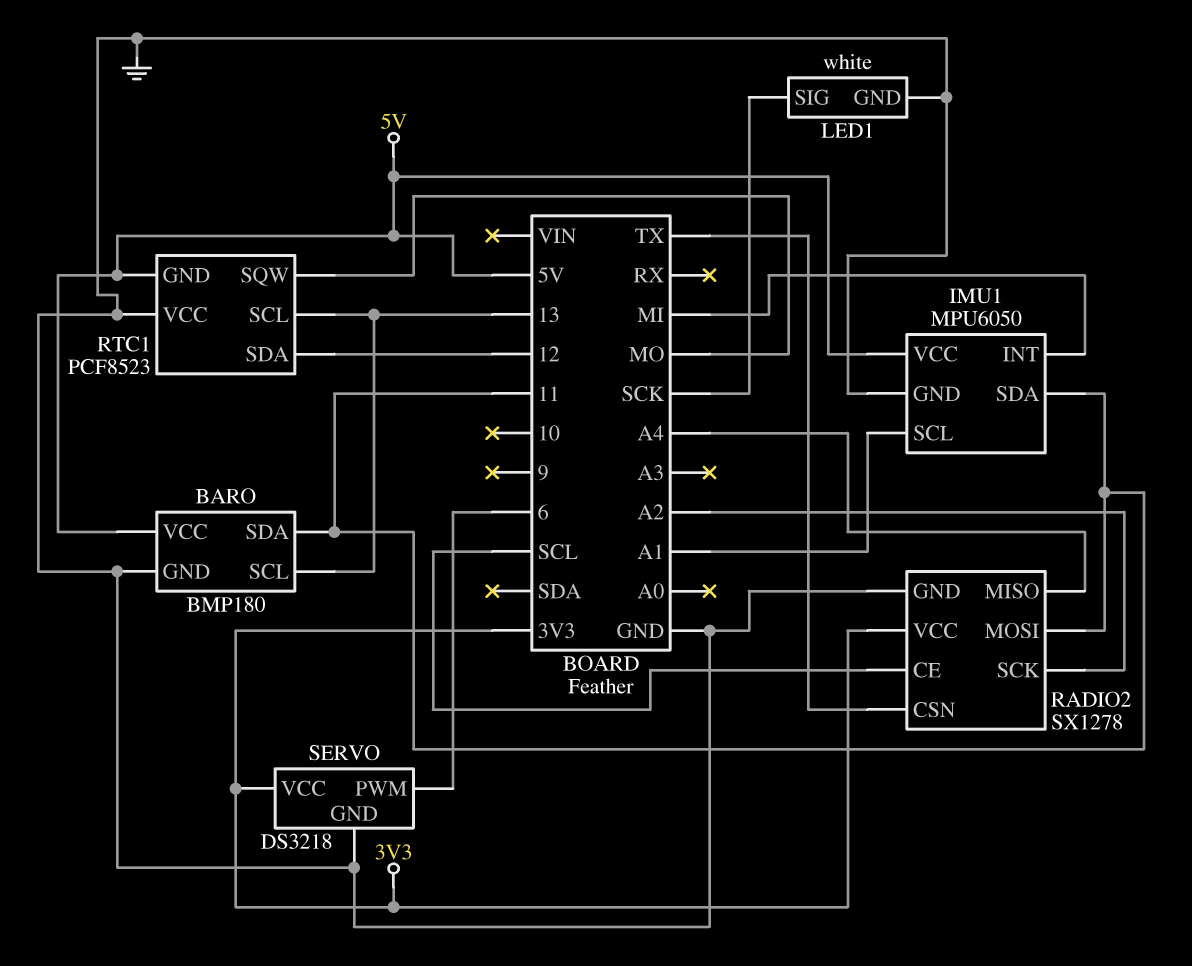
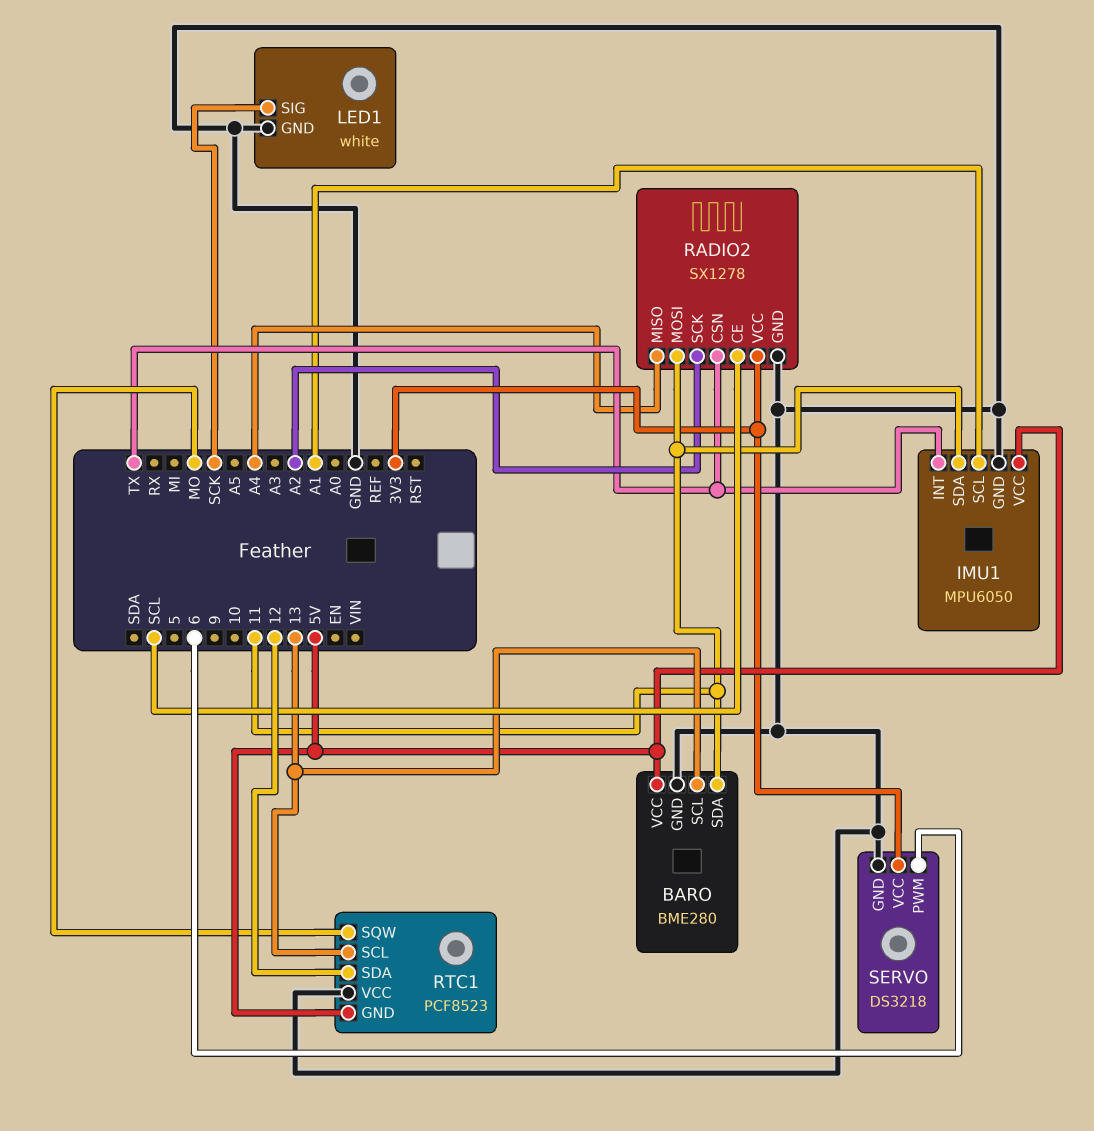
BARO: BMP180 -> BME280
IMU1 pin INT: MI -> TX

